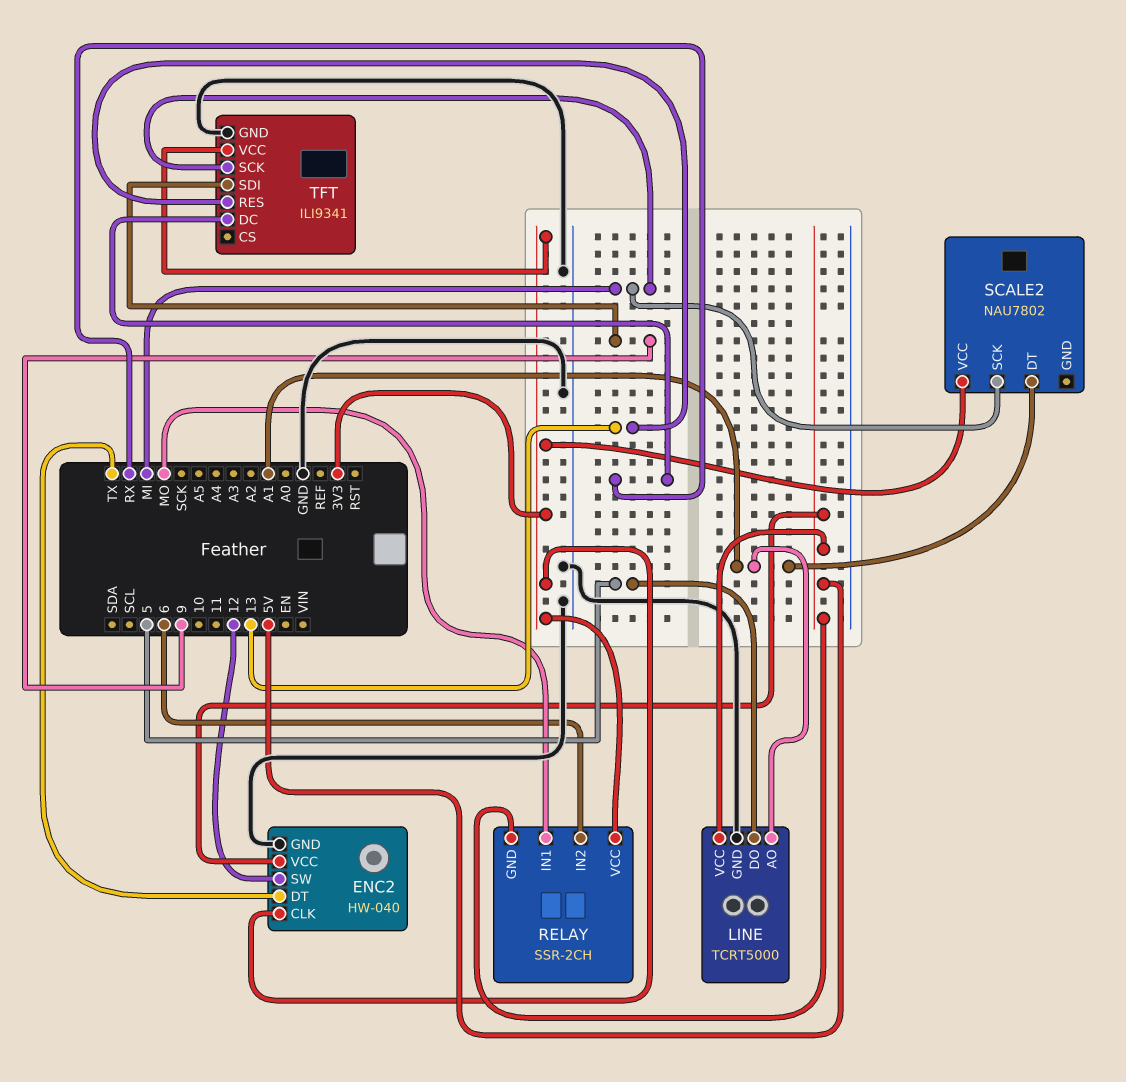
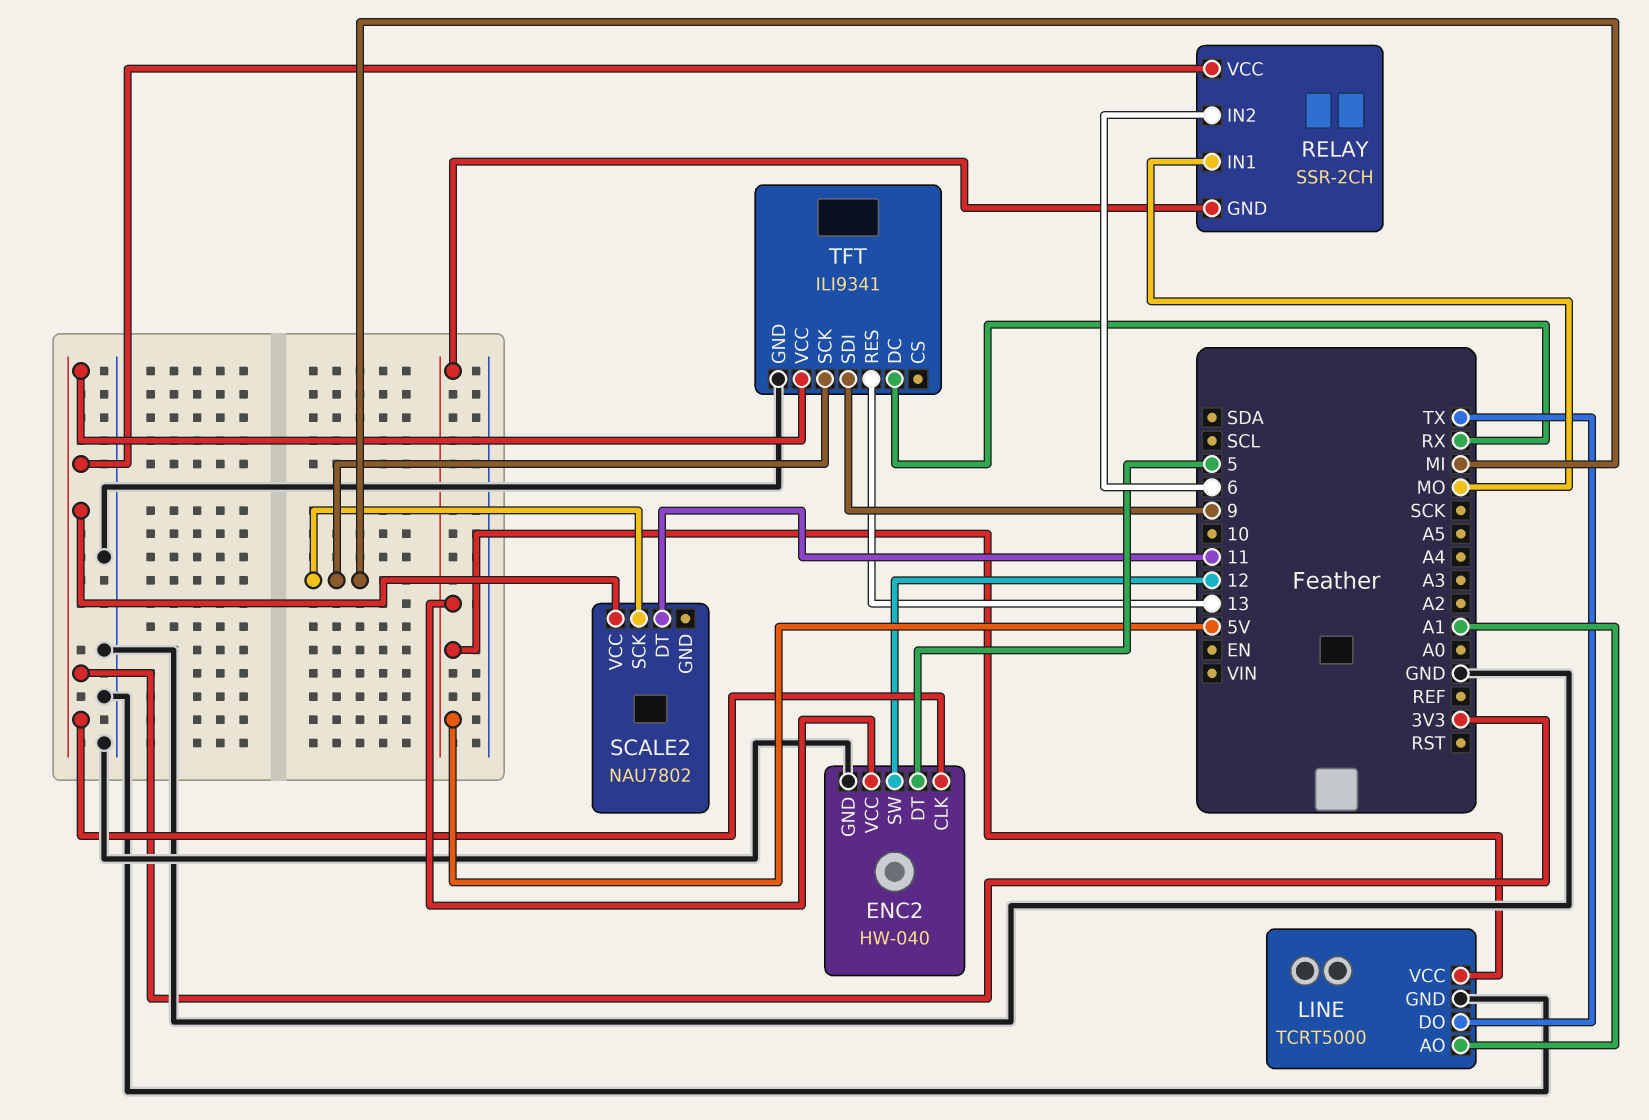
ENC2 pin DT: TX -> 5
LINE pin DO: 5 -> TX
SCALE2 pin DT: A1 -> 11

